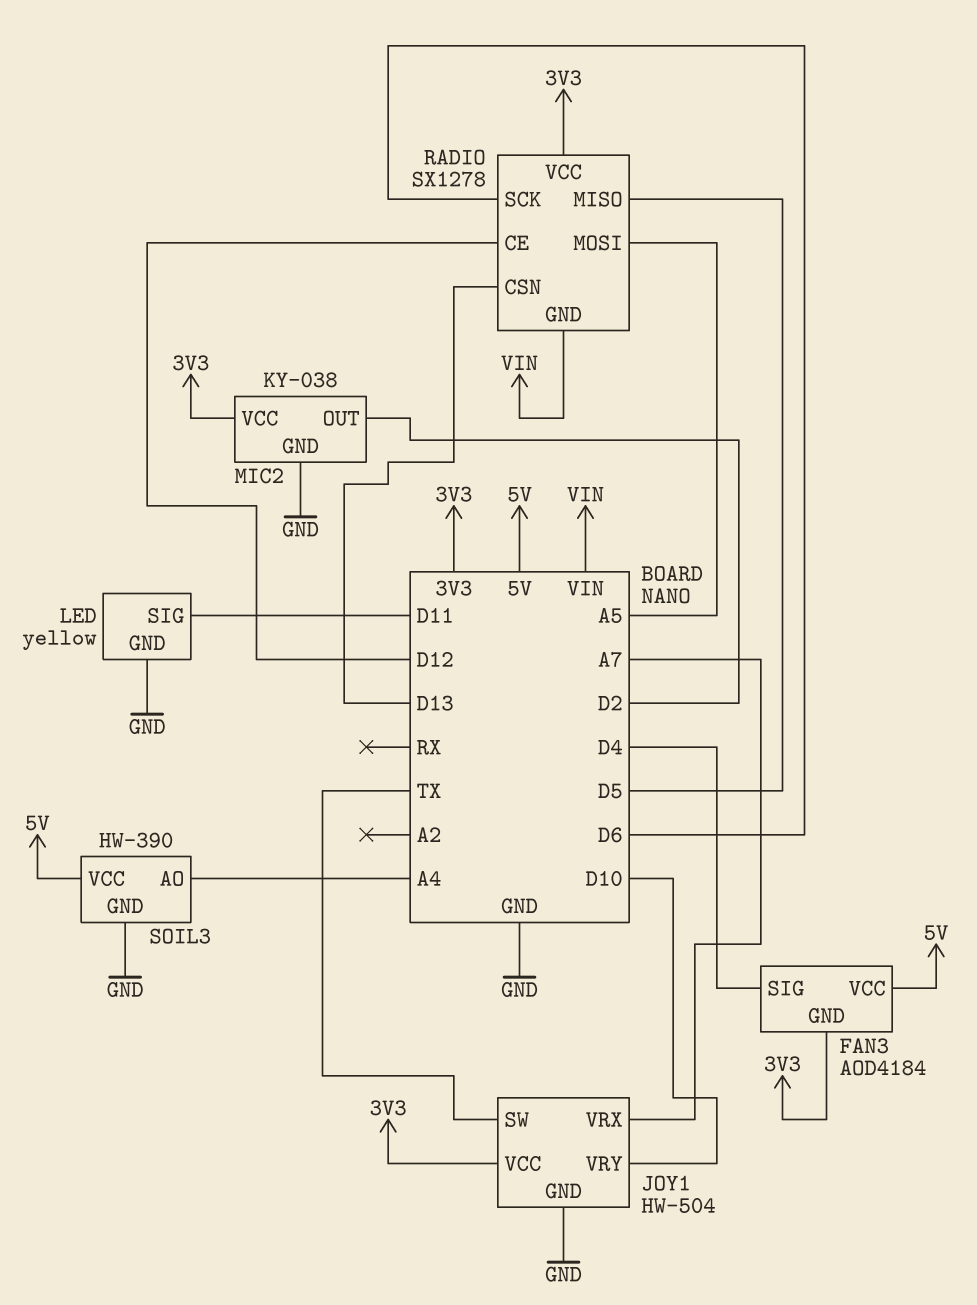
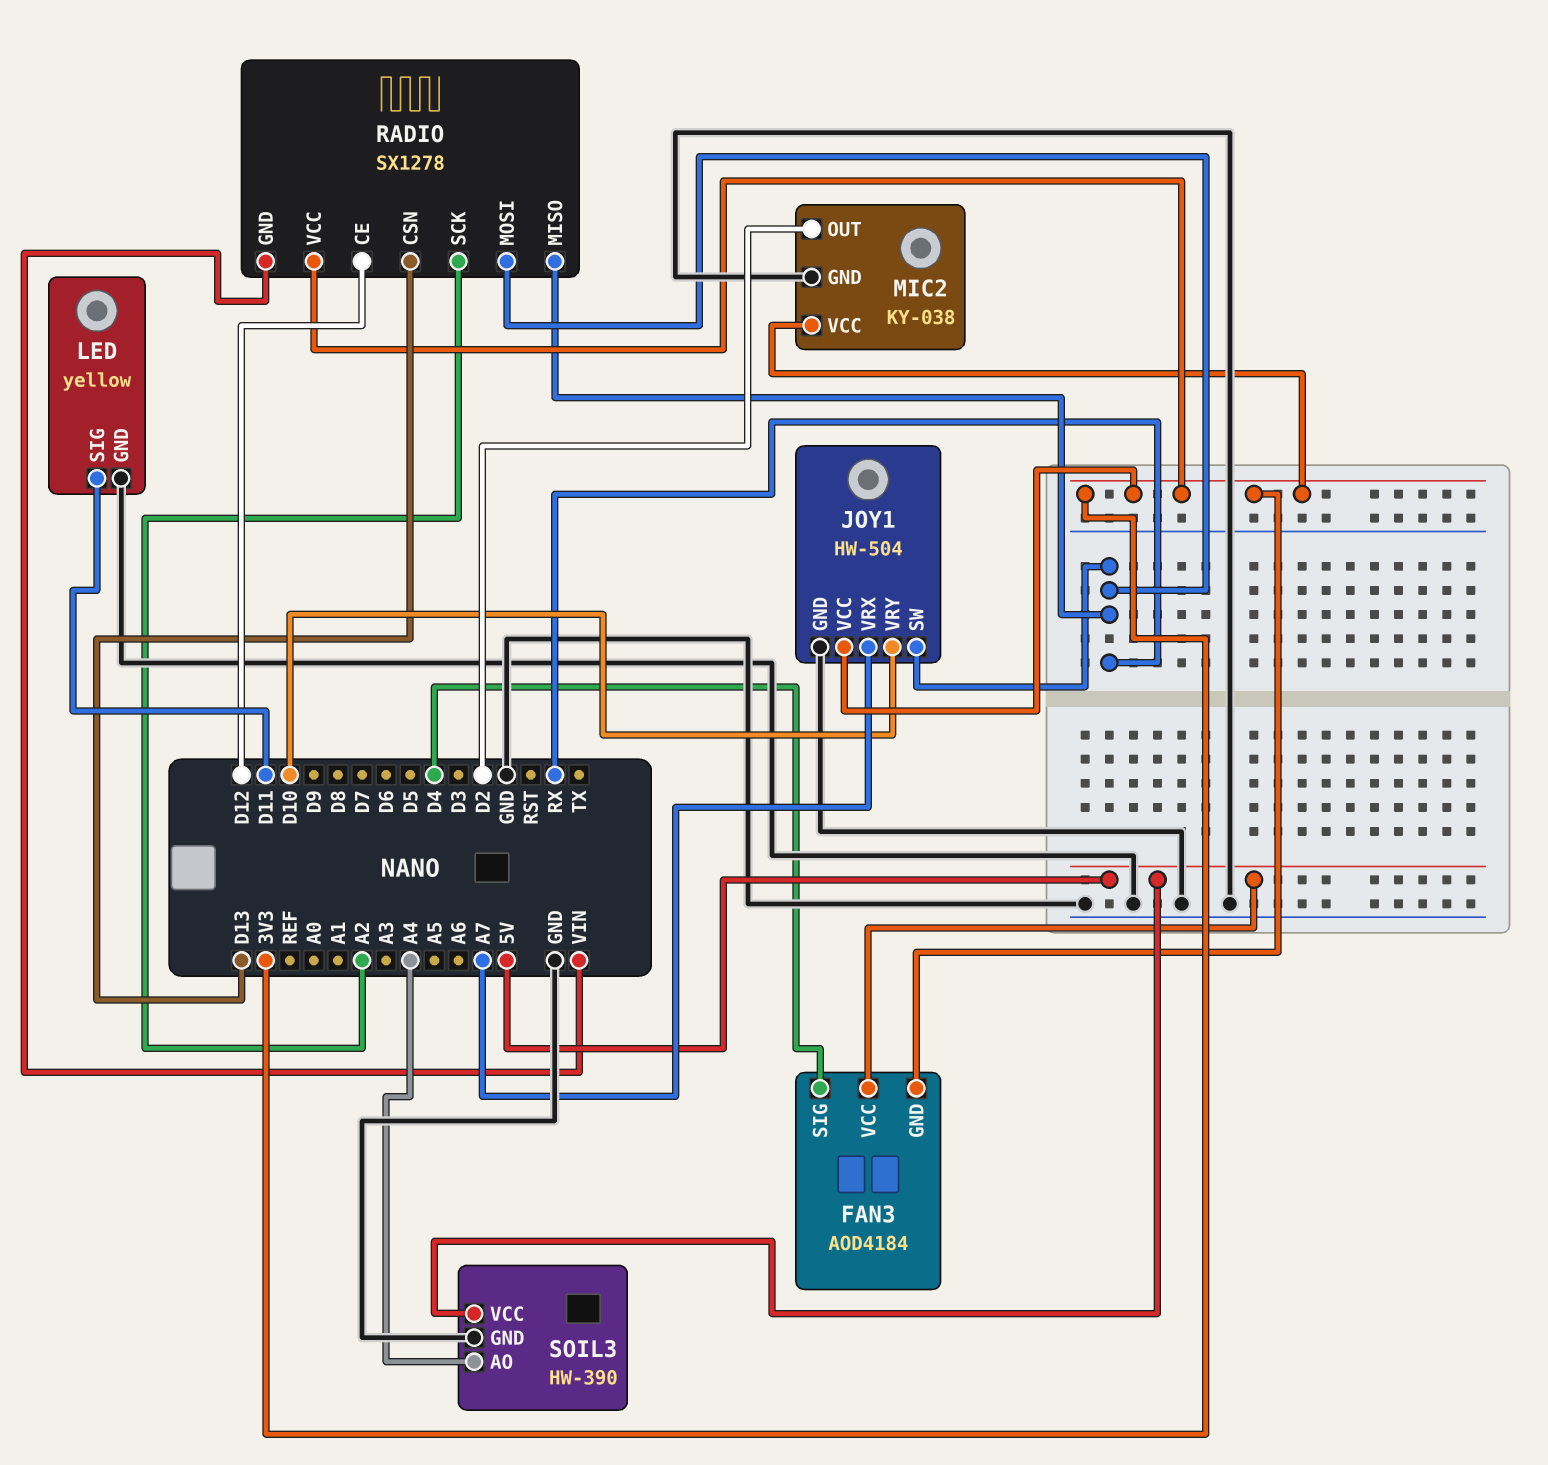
JOY1 pin SW: TX -> RX
RADIO pin MISO: D5 -> RX
RADIO pin MOSI: A5 -> RX
RADIO pin SCK: D6 -> A2

